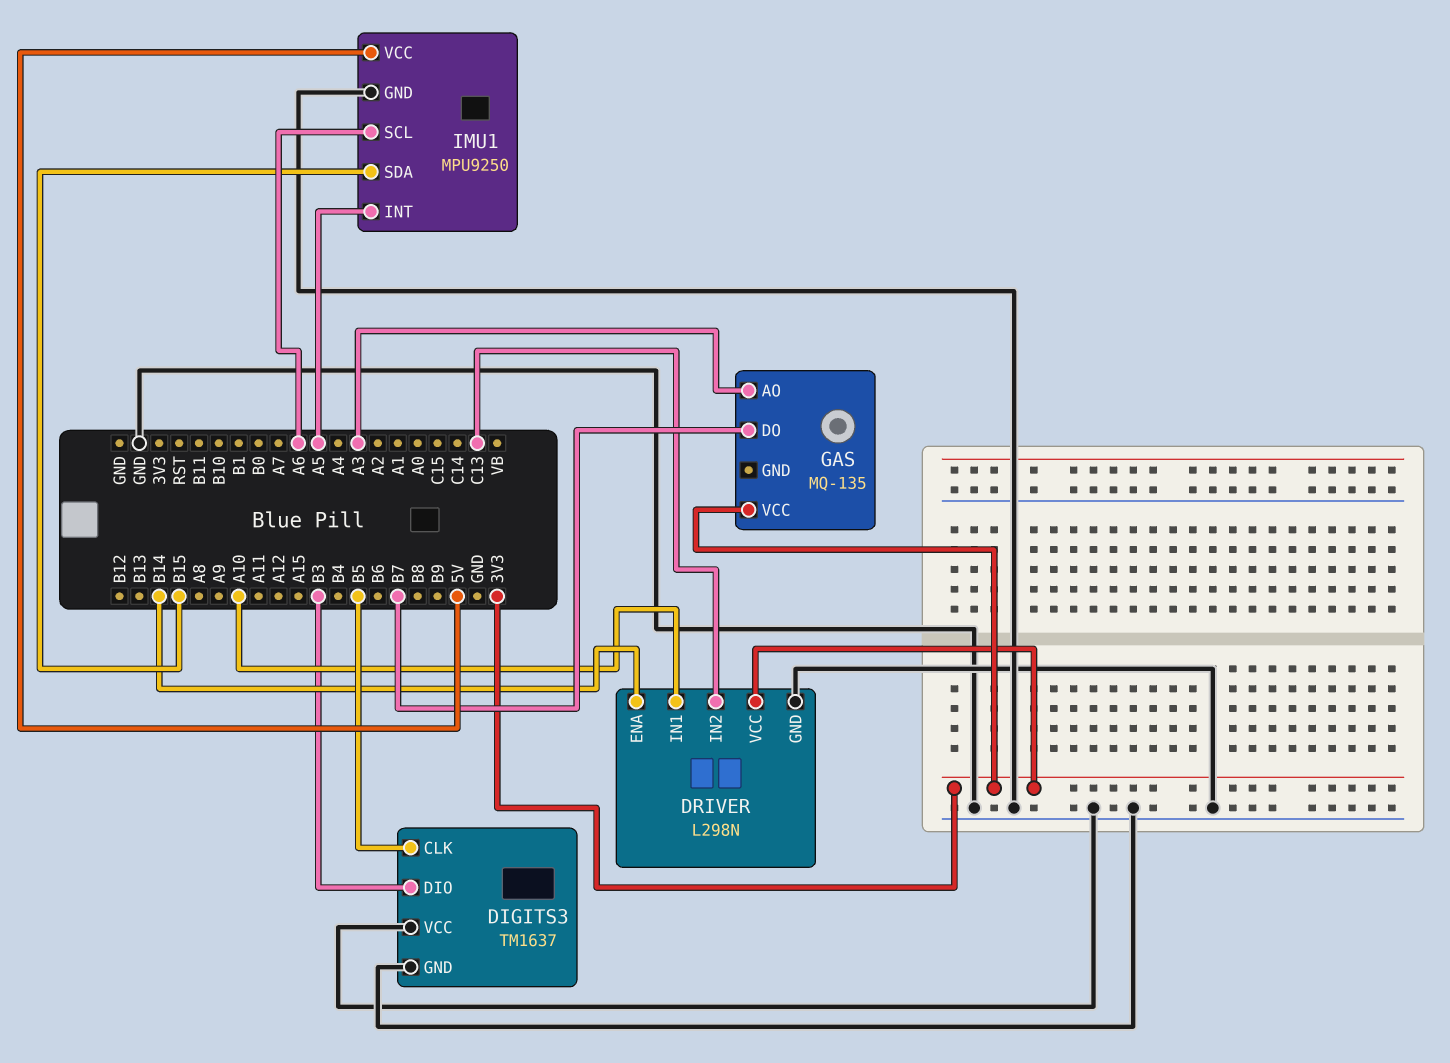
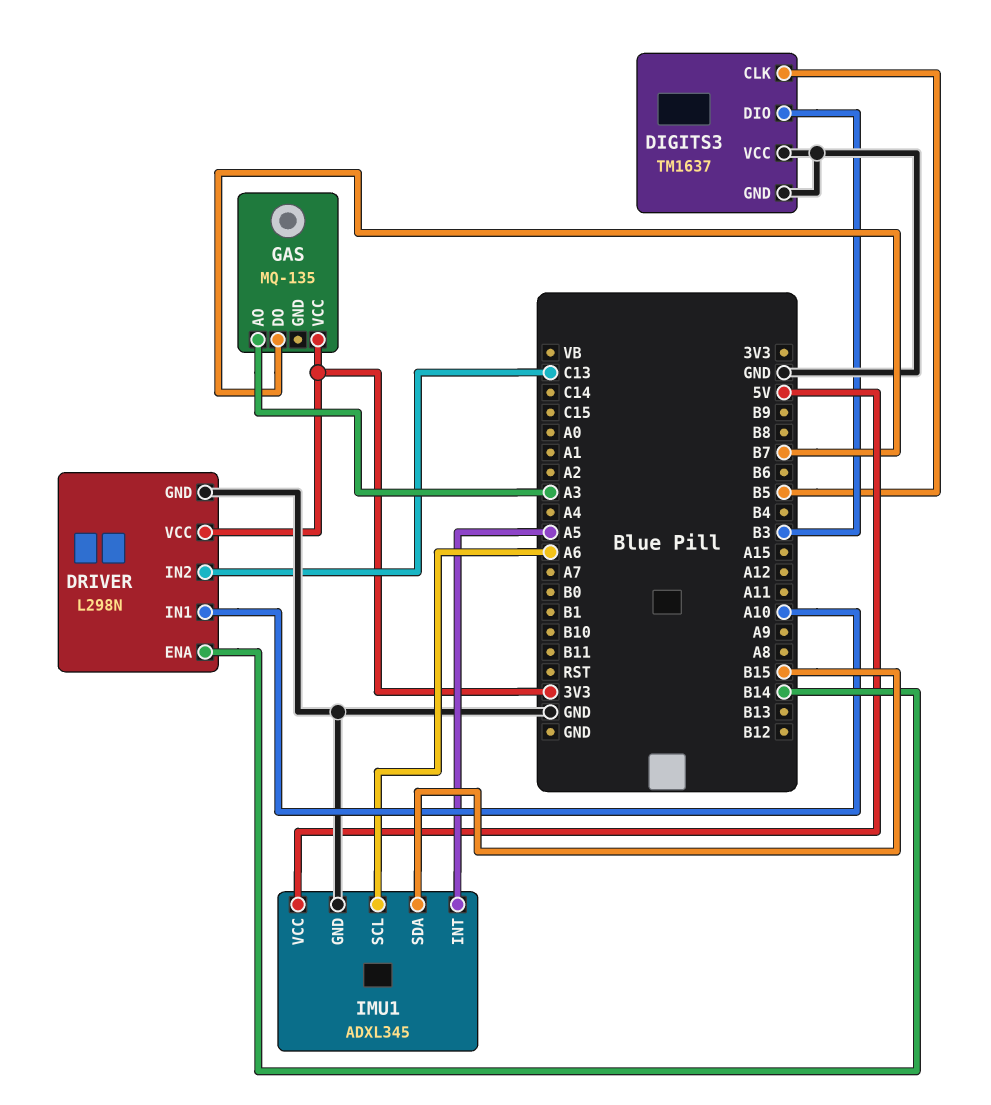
IMU1: MPU9250 -> ADXL345

